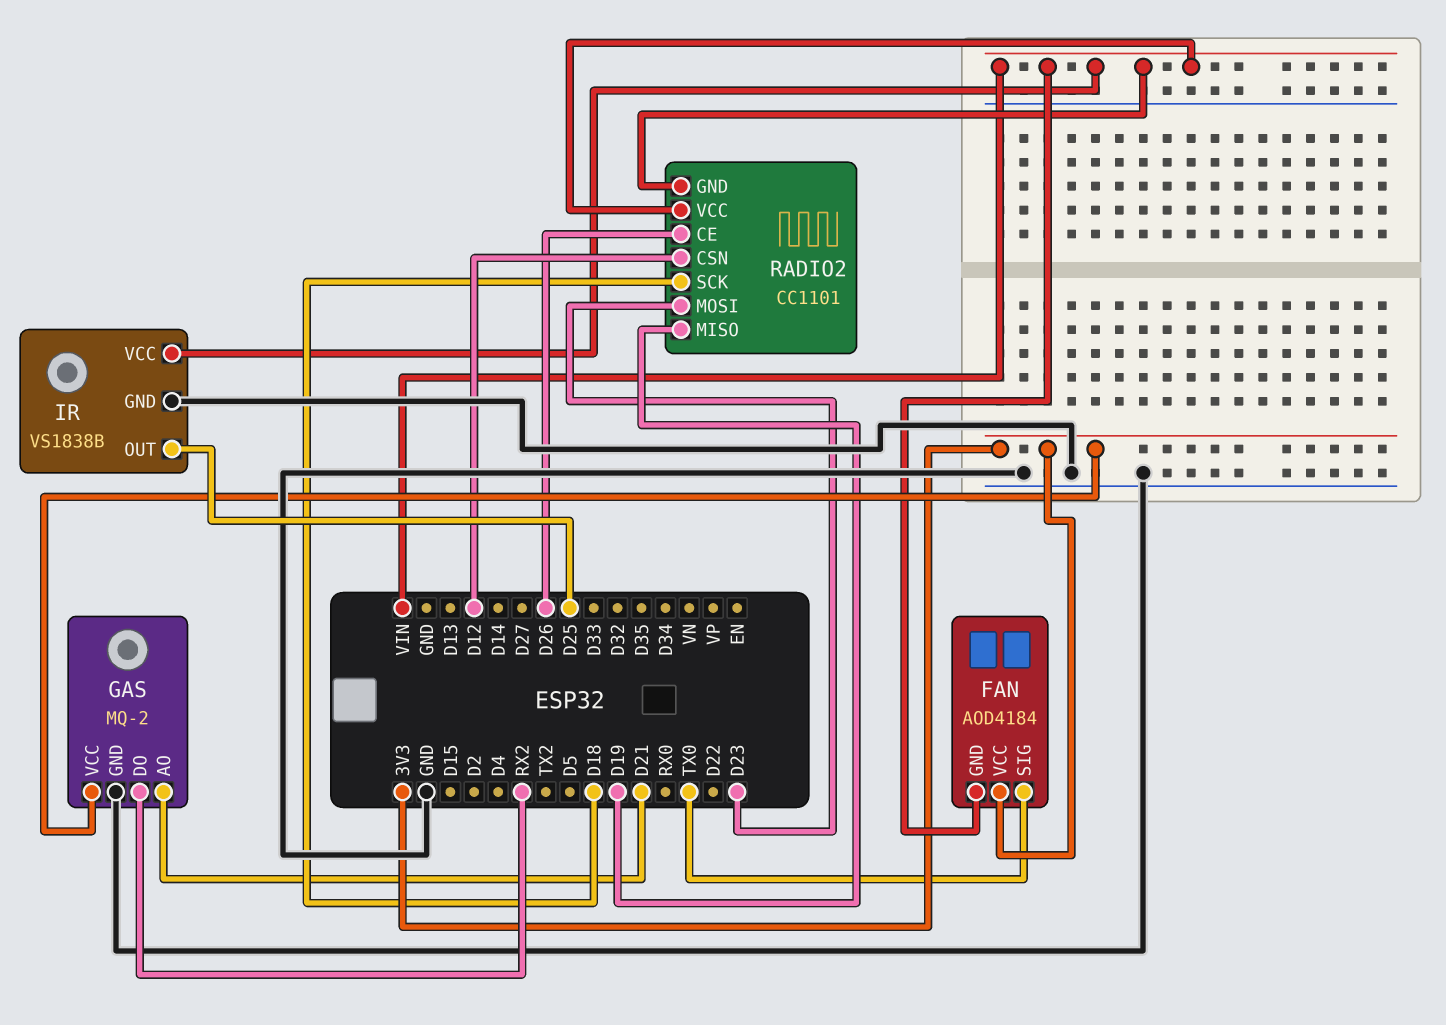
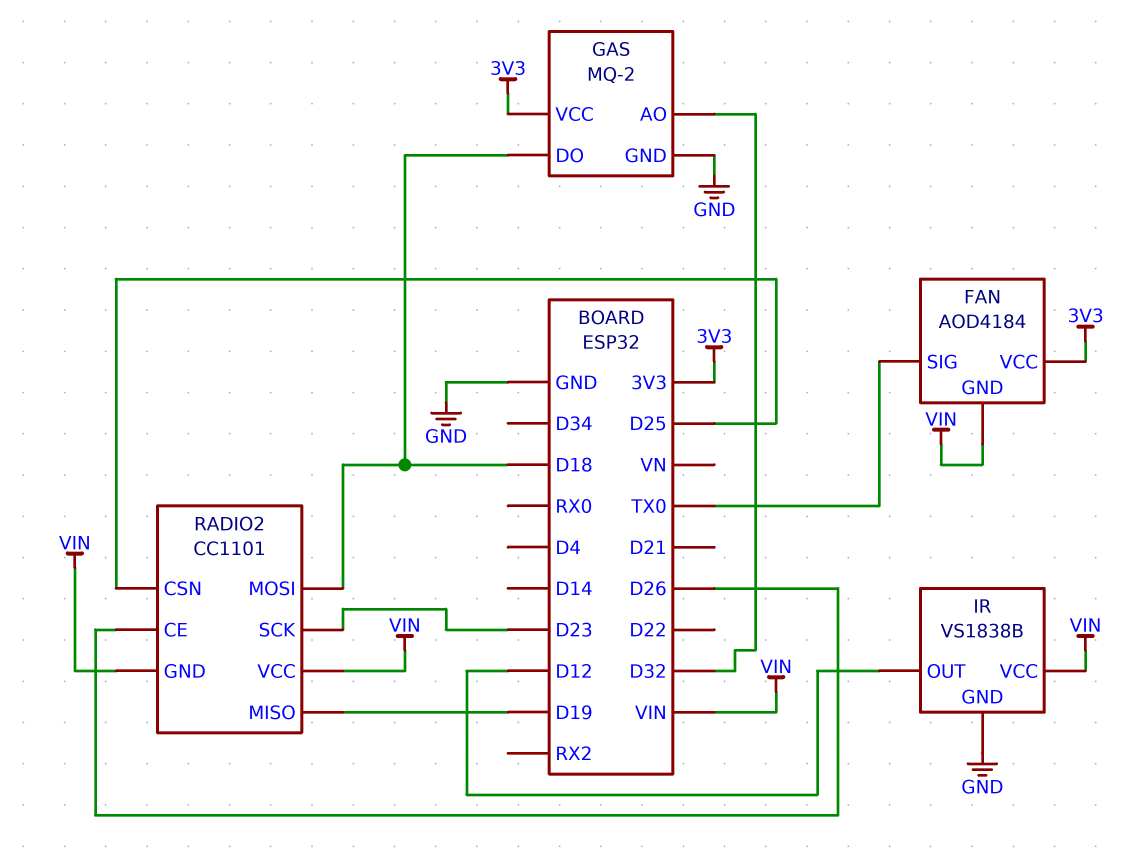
GAS pin AO: D21 -> D32
GAS pin DO: RX2 -> D18
IR pin OUT: D25 -> D12
RADIO2 pin CSN: D12 -> D25
RADIO2 pin MOSI: D23 -> D18
RADIO2 pin SCK: D18 -> D23

